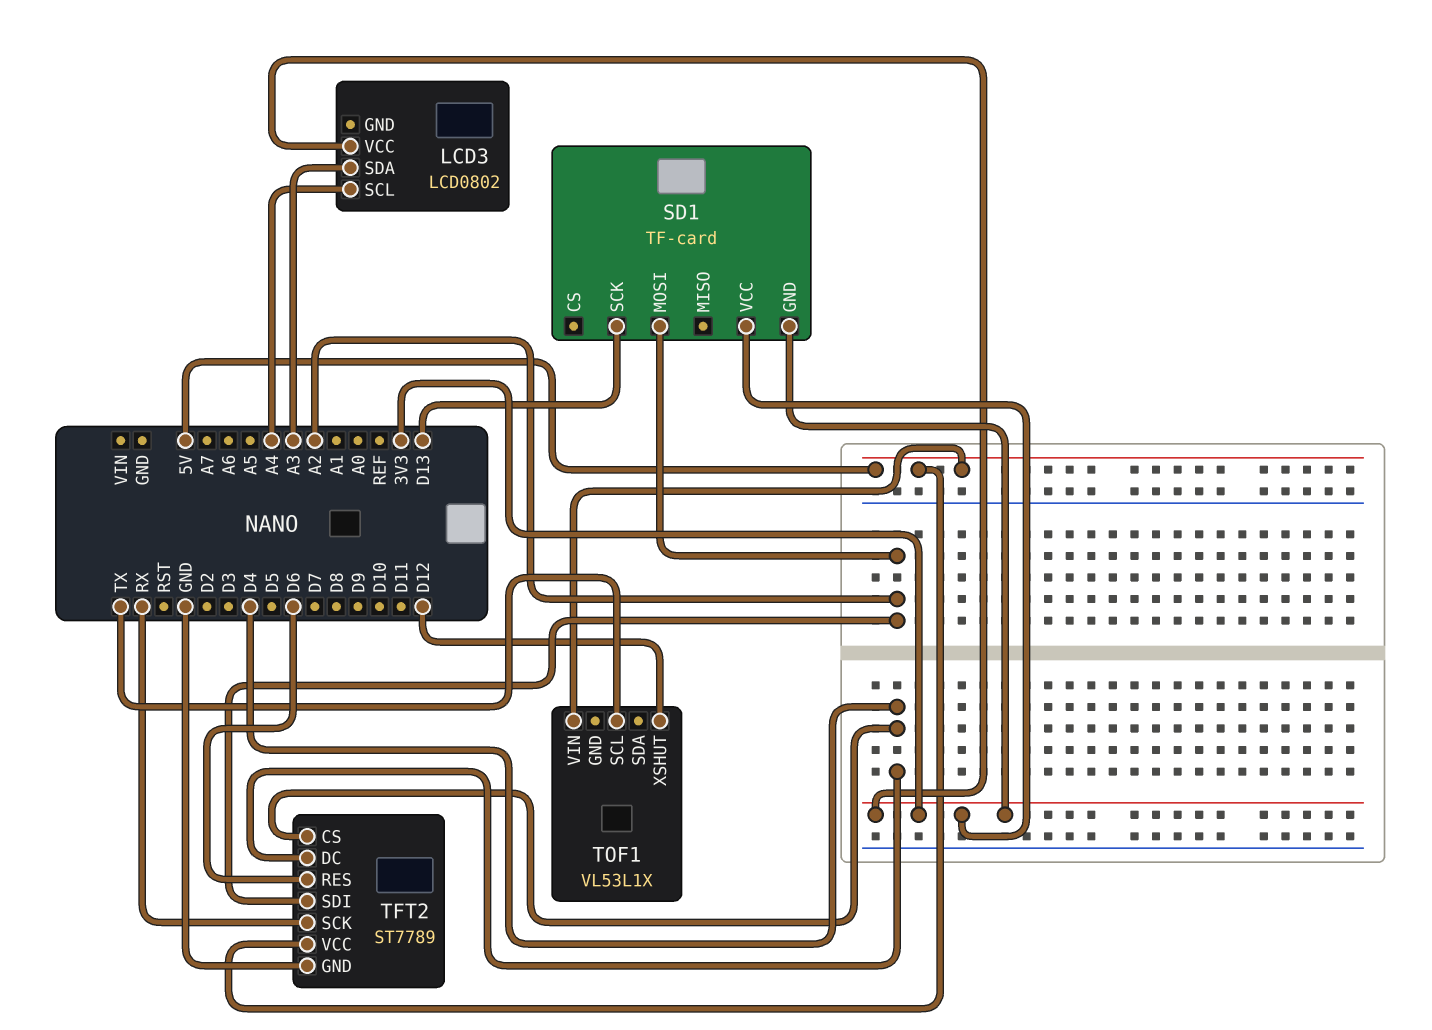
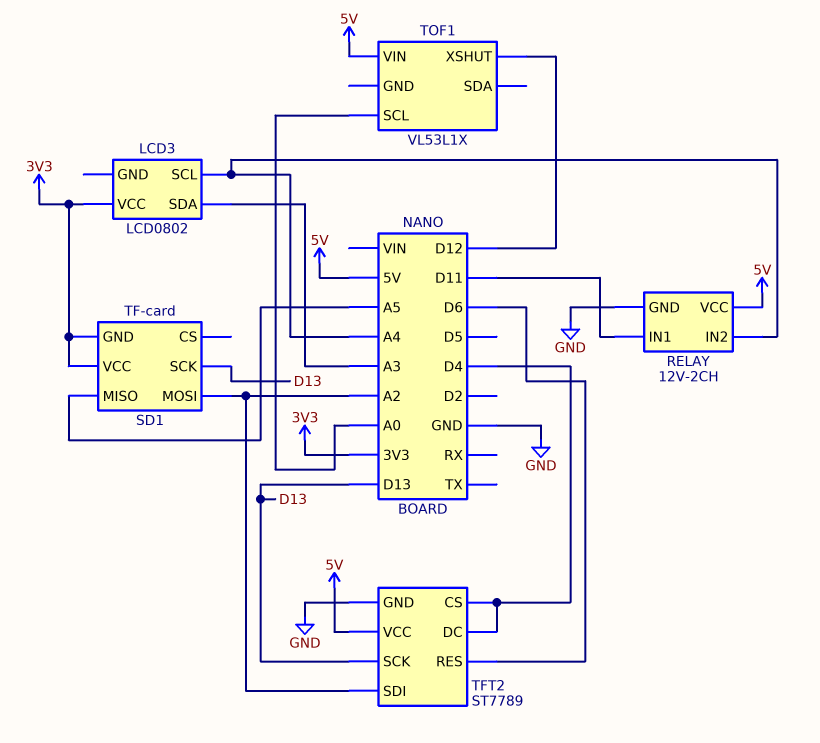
RELAY: none -> 12V-2CH
RELAY pin GND: none -> GND
RELAY pin IN1: none -> D11
RELAY pin IN2: none -> A4
RELAY pin VCC: none -> 5V
SD1 pin MISO: none -> A5
TFT2 pin SCK: RX -> D13
TOF1 pin SCL: TX -> A0

